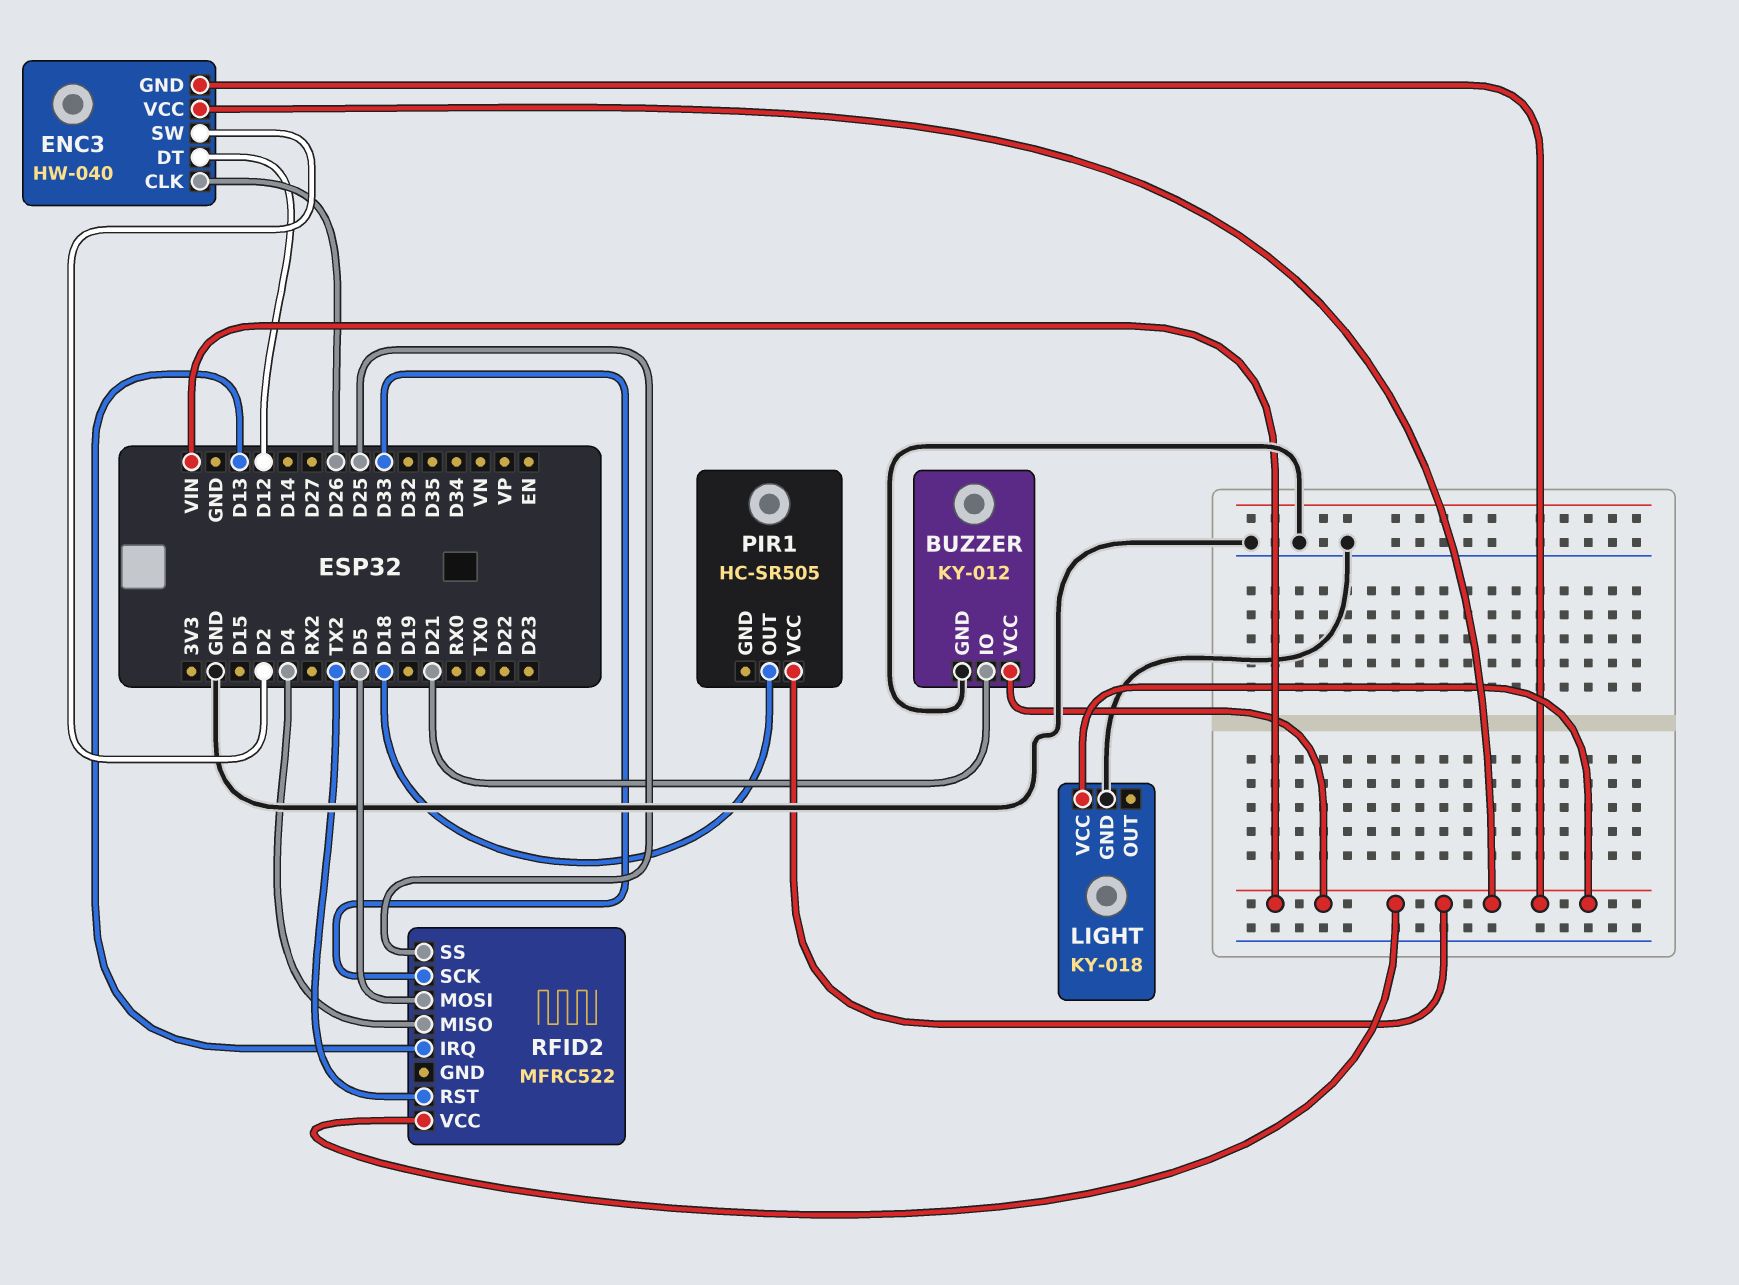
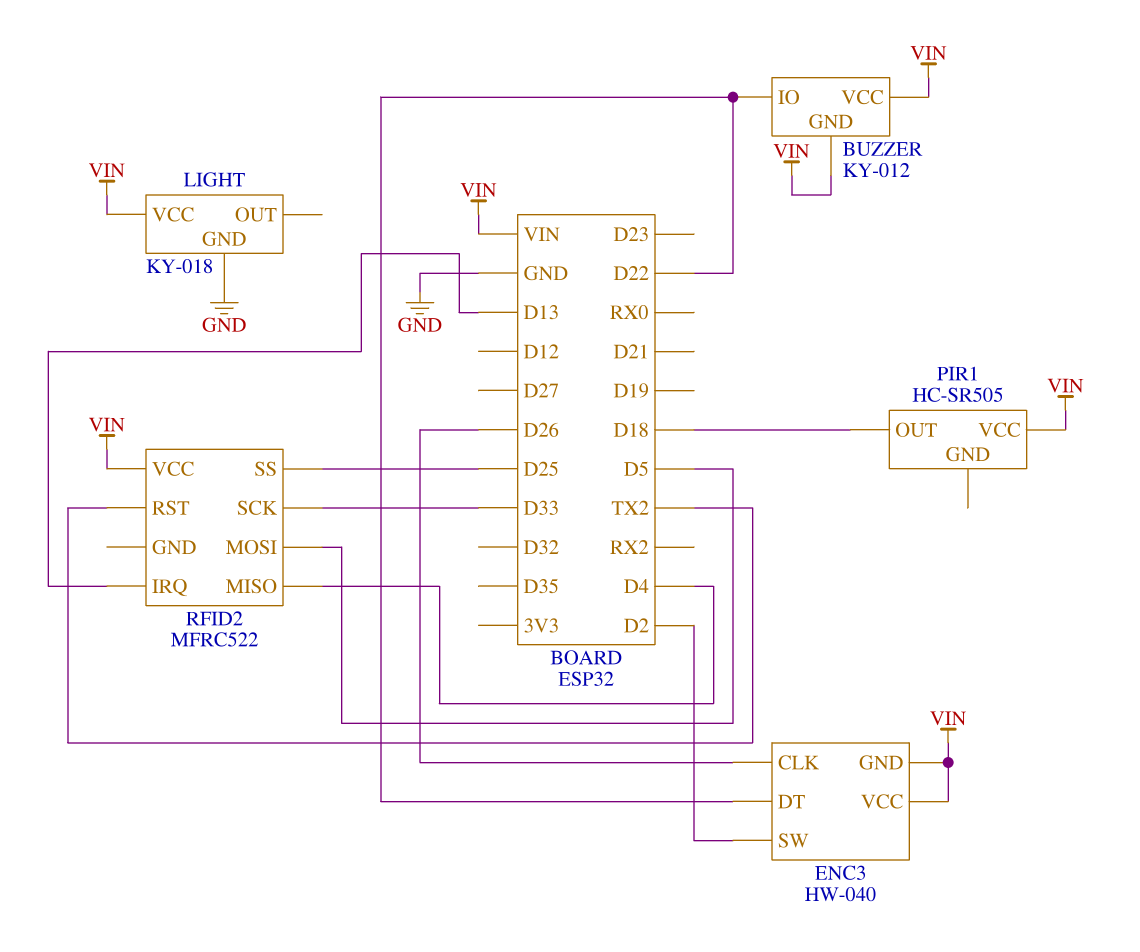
BUZZER pin GND: GND -> VIN
BUZZER pin IO: D21 -> D22
ENC3 pin DT: D12 -> D22

